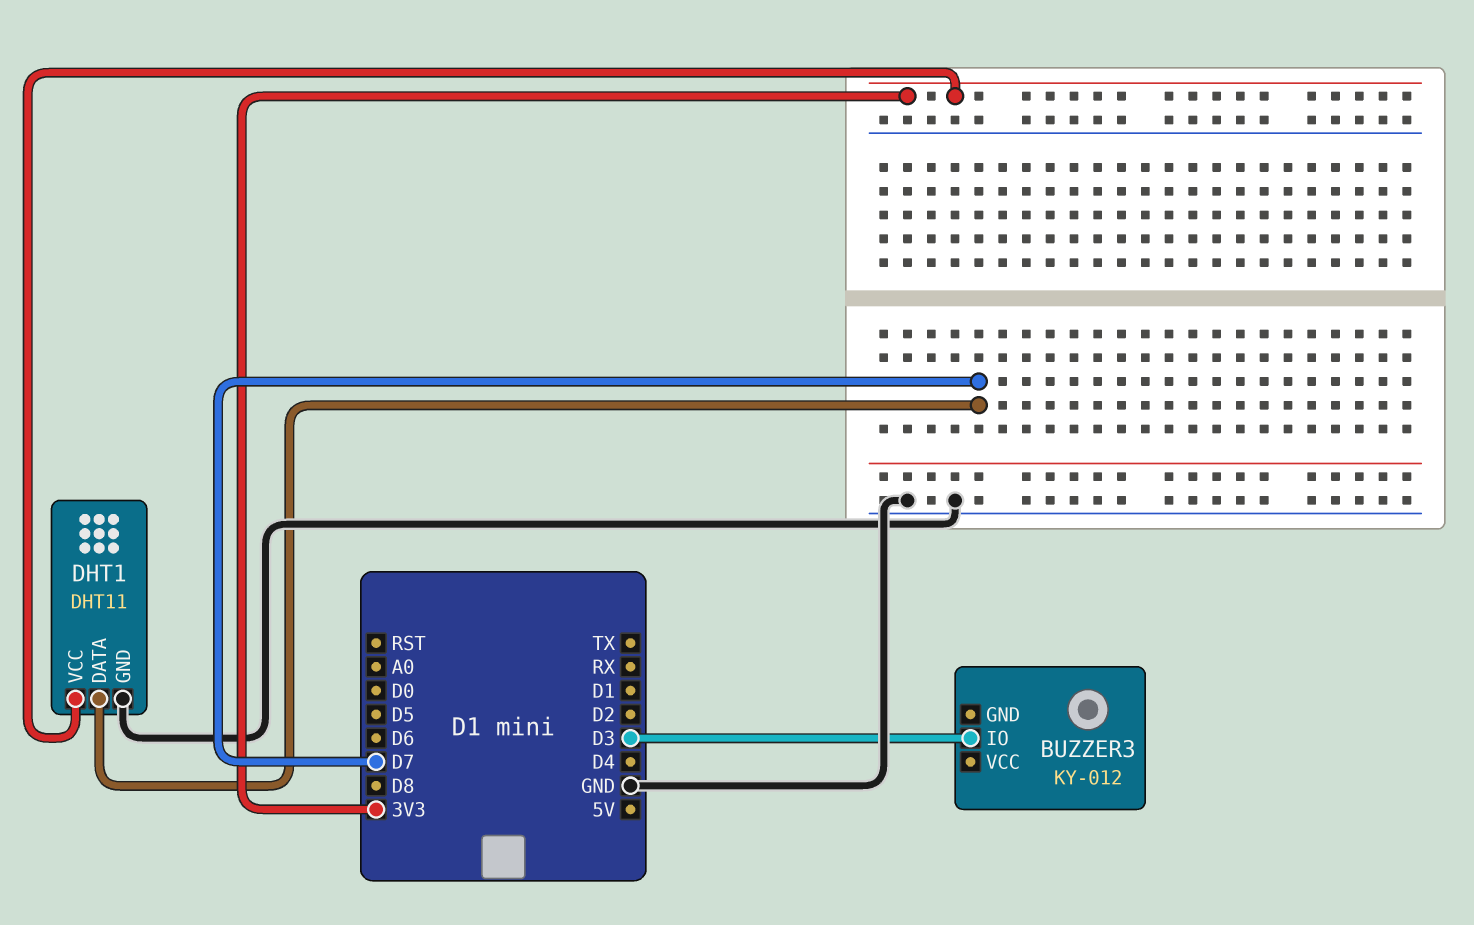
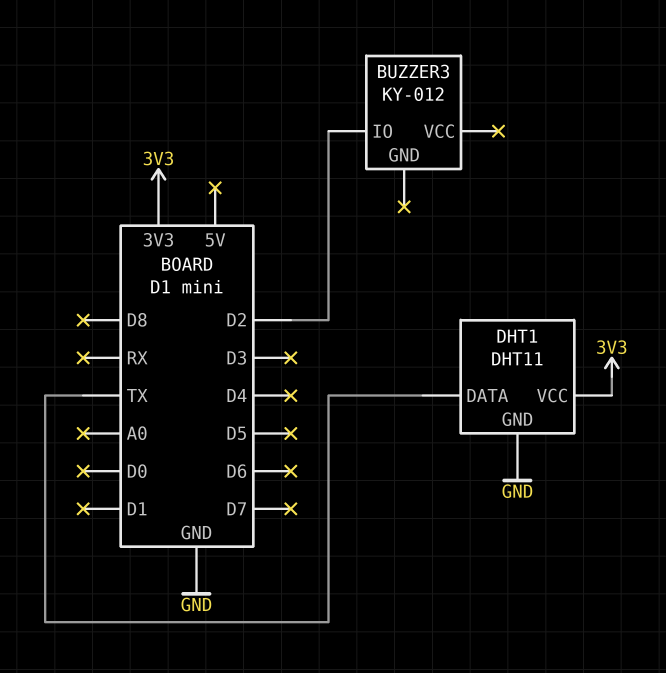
BUZZER3 pin IO: D3 -> D2
DHT1 pin DATA: D7 -> TX

